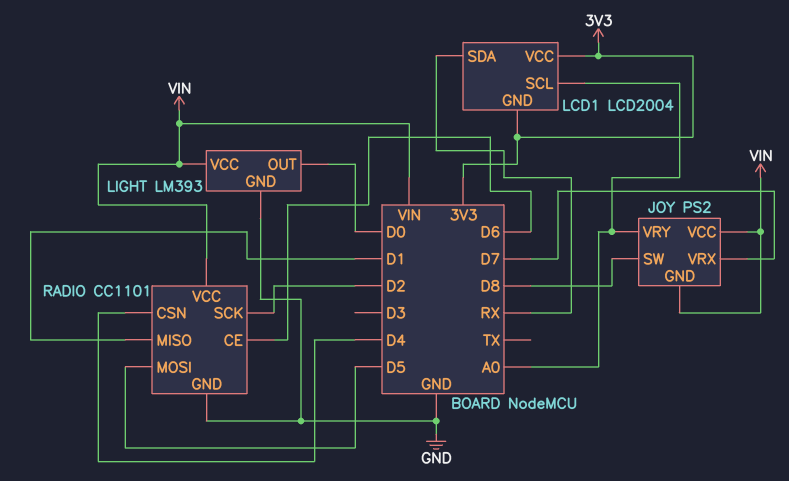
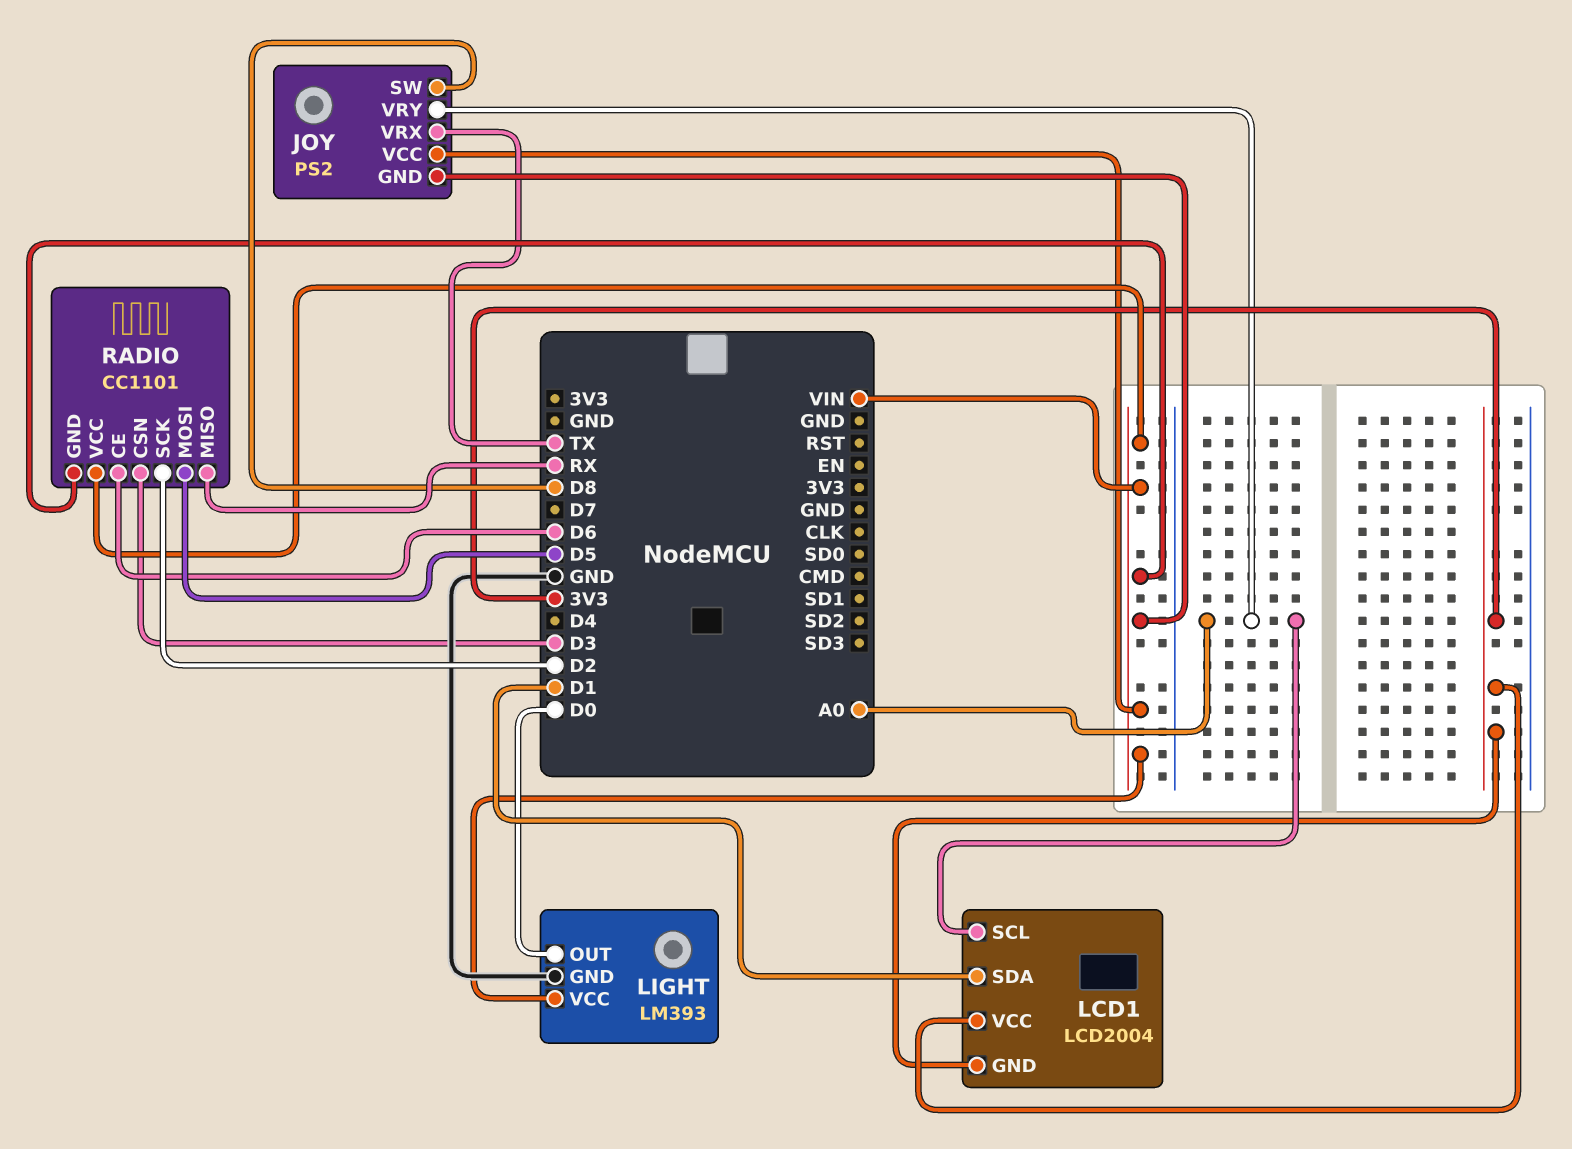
JOY pin VRX: D7 -> TX
LCD1 pin SDA: RX -> D1
RADIO pin CSN: D4 -> D3
RADIO pin GND: GND -> VIN
RADIO pin MISO: D1 -> RX

